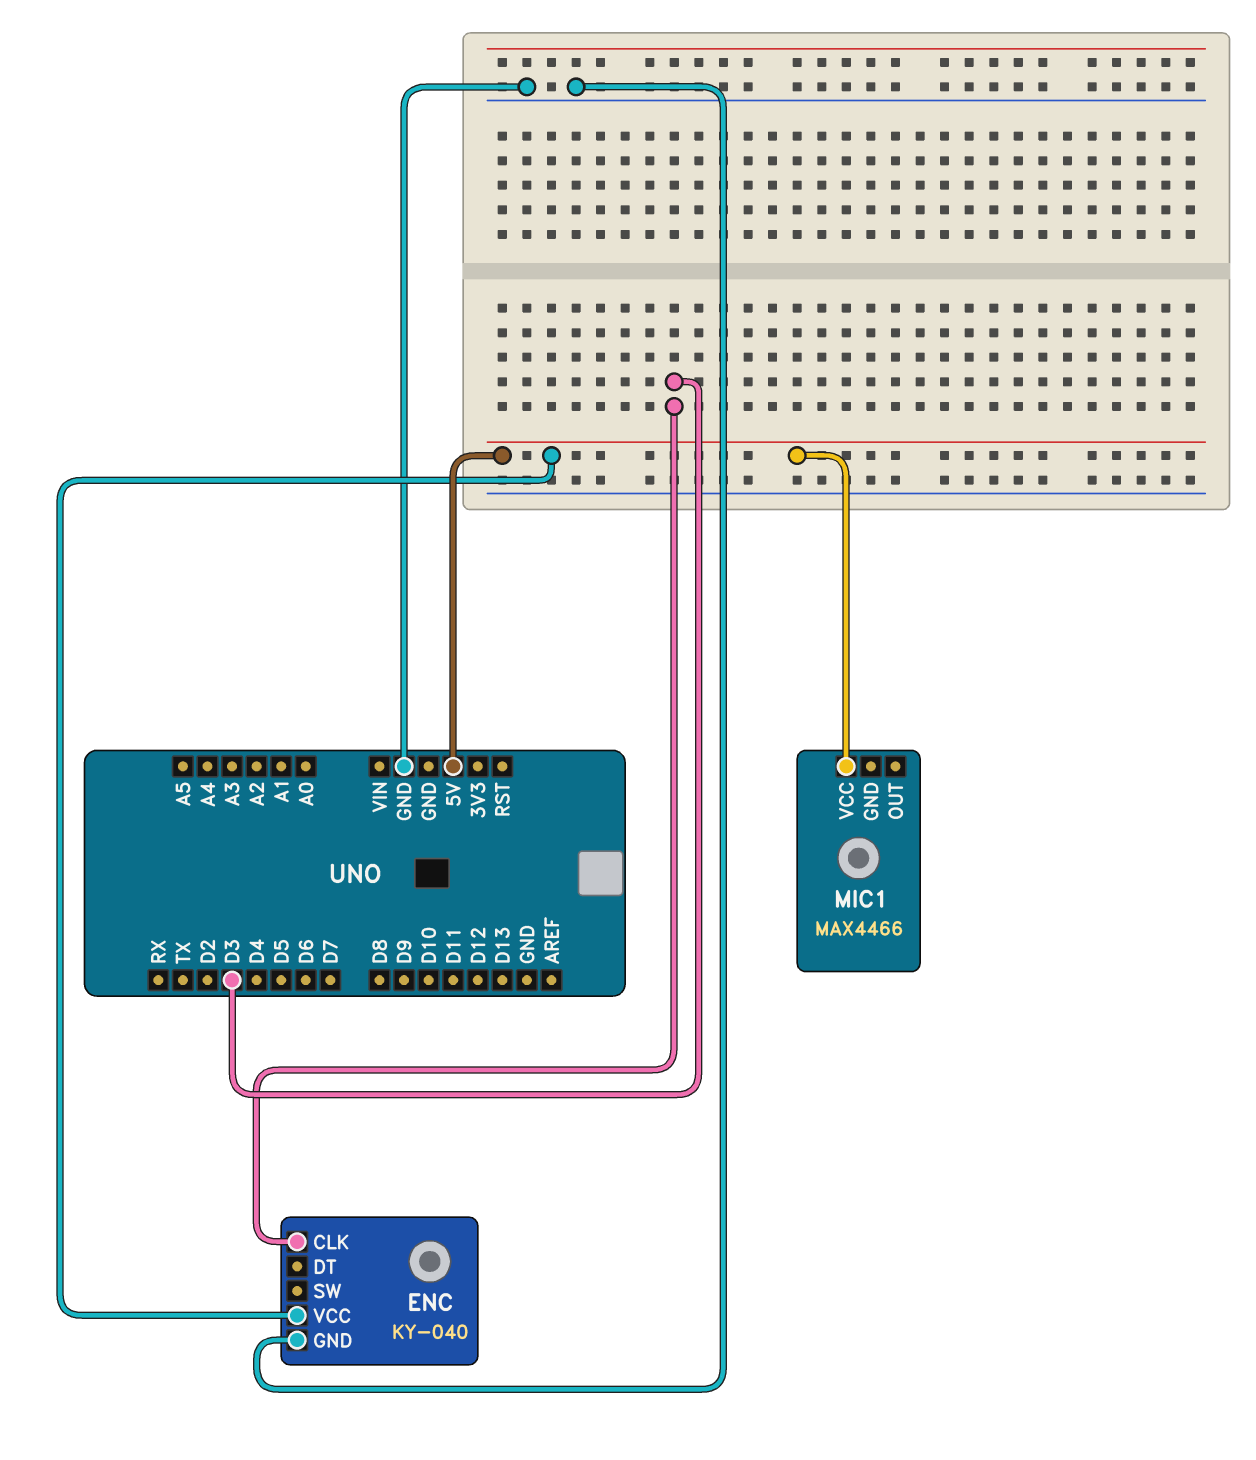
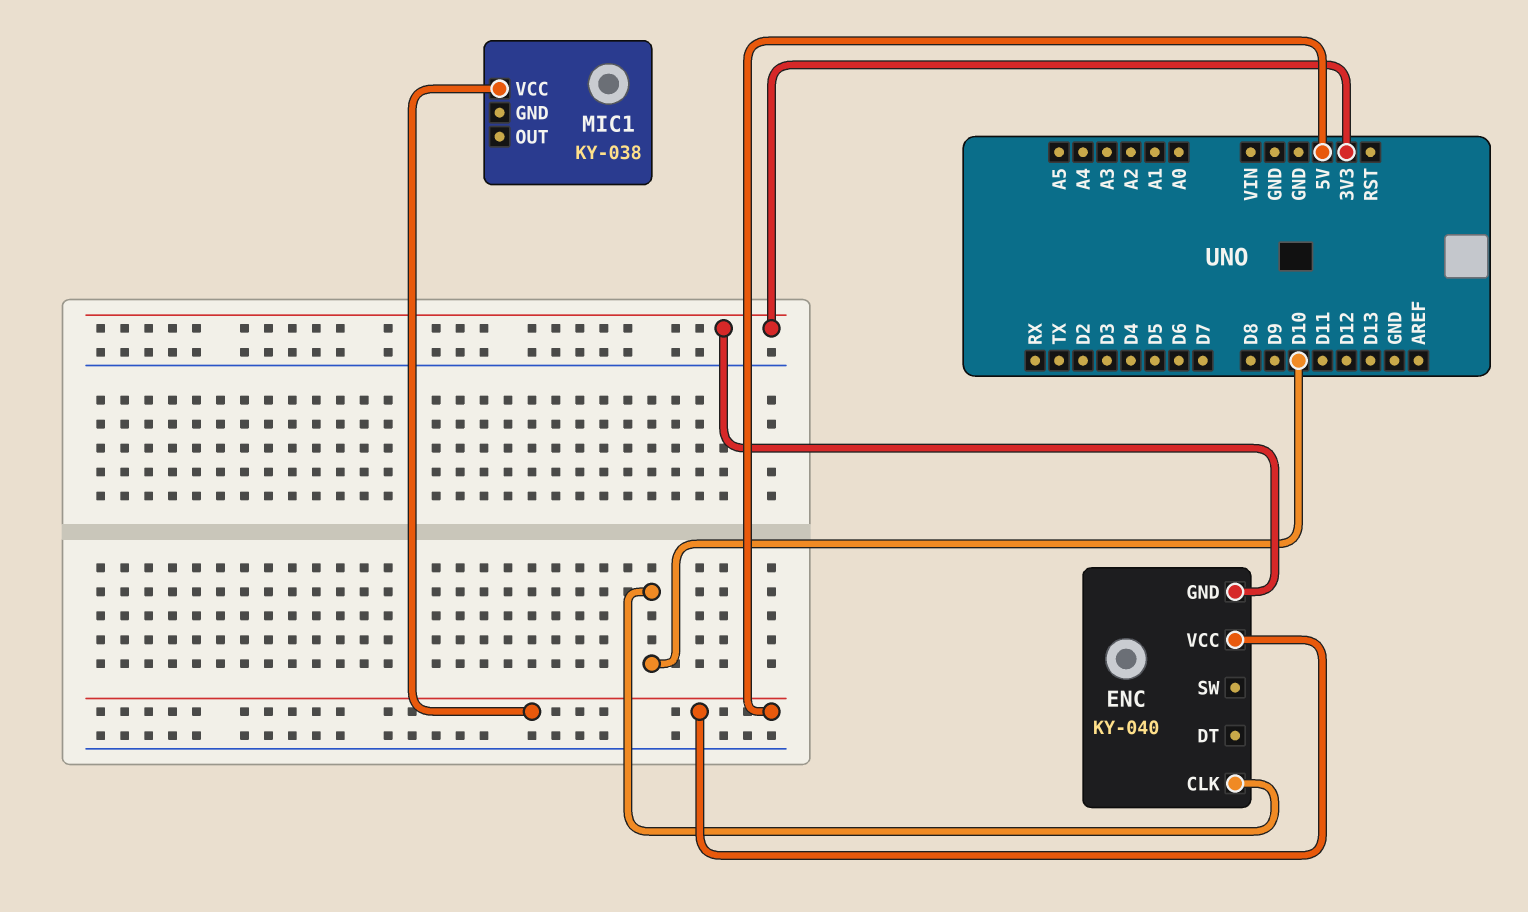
ENC pin CLK: D3 -> D10
ENC pin GND: GND -> 3V3
MIC1: MAX4466 -> KY-038

